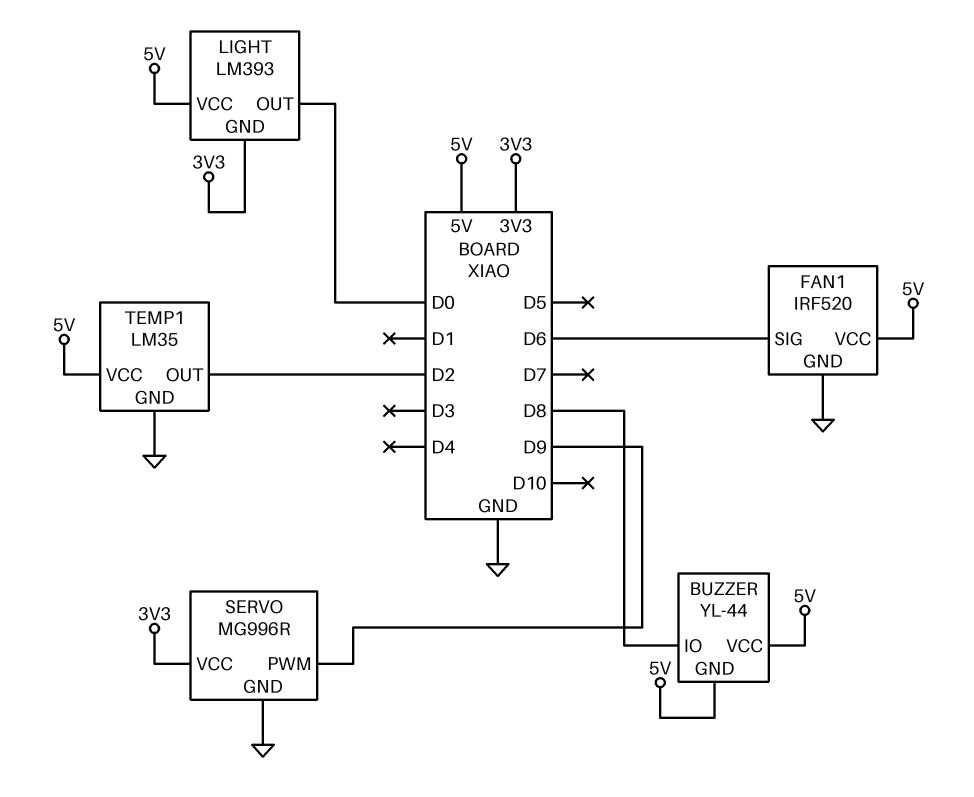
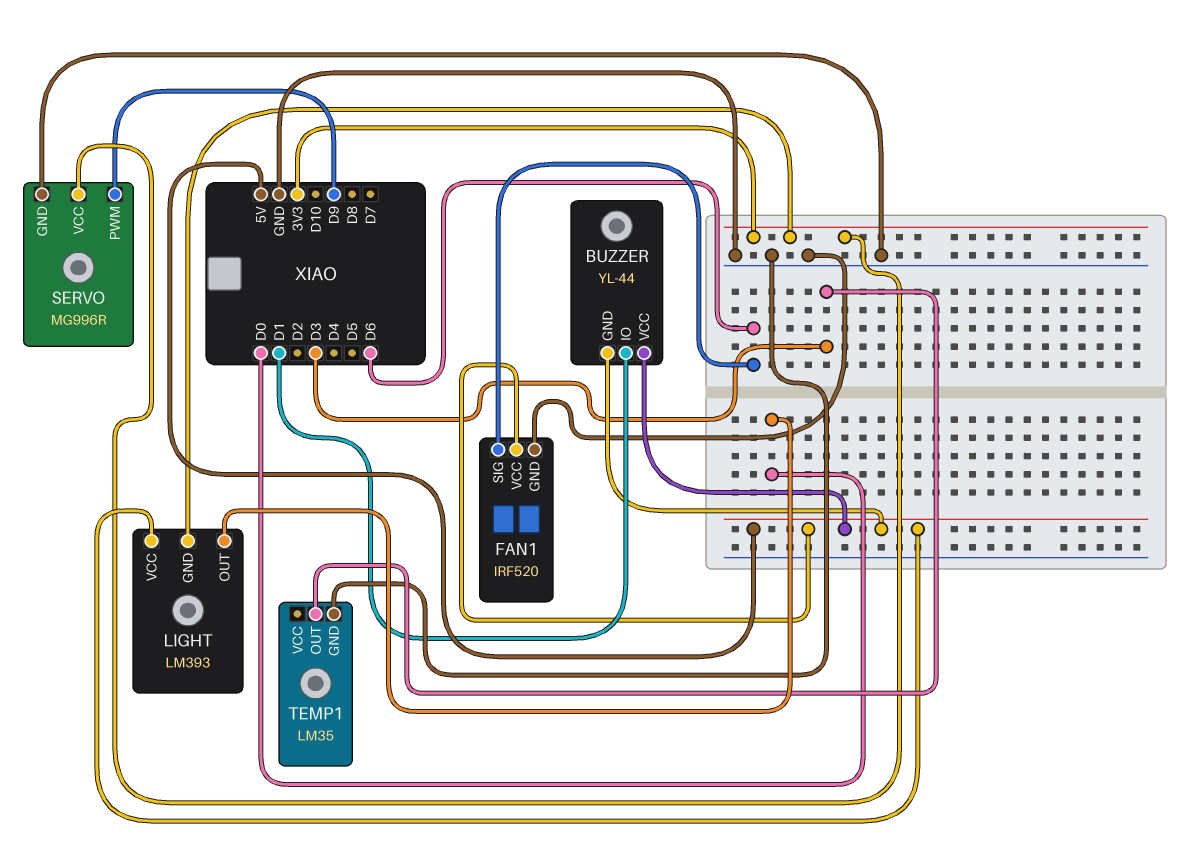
BUZZER pin IO: D8 -> D1
TEMP1 pin OUT: D2 -> D3
TEMP1 pin VCC: 5V -> none

